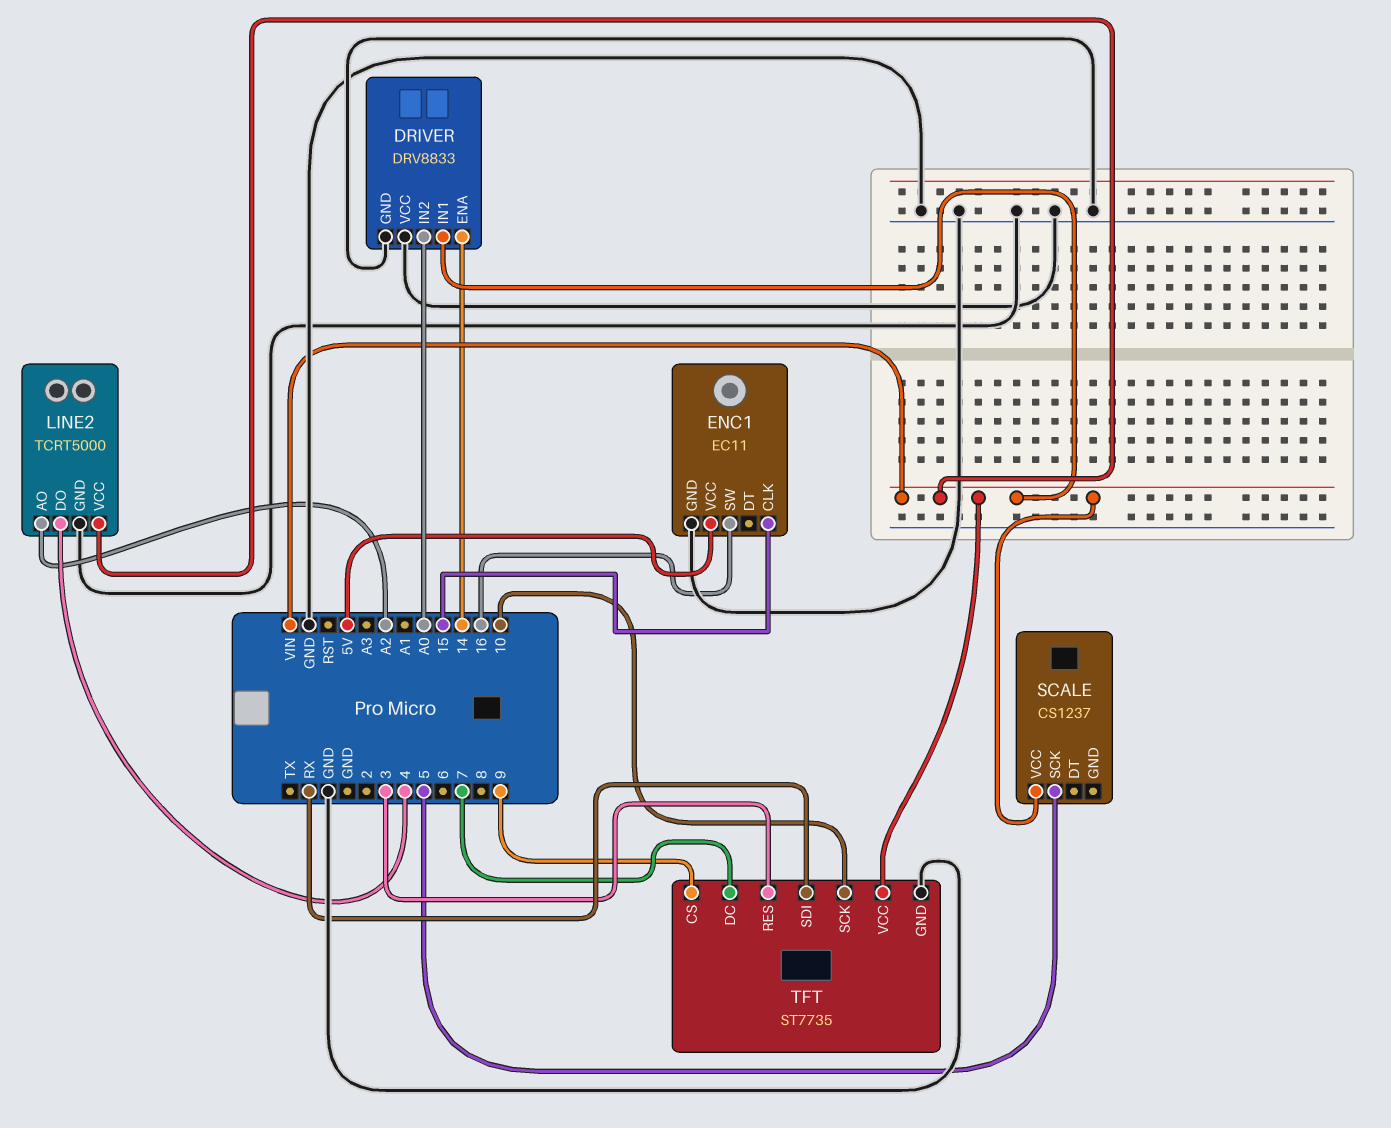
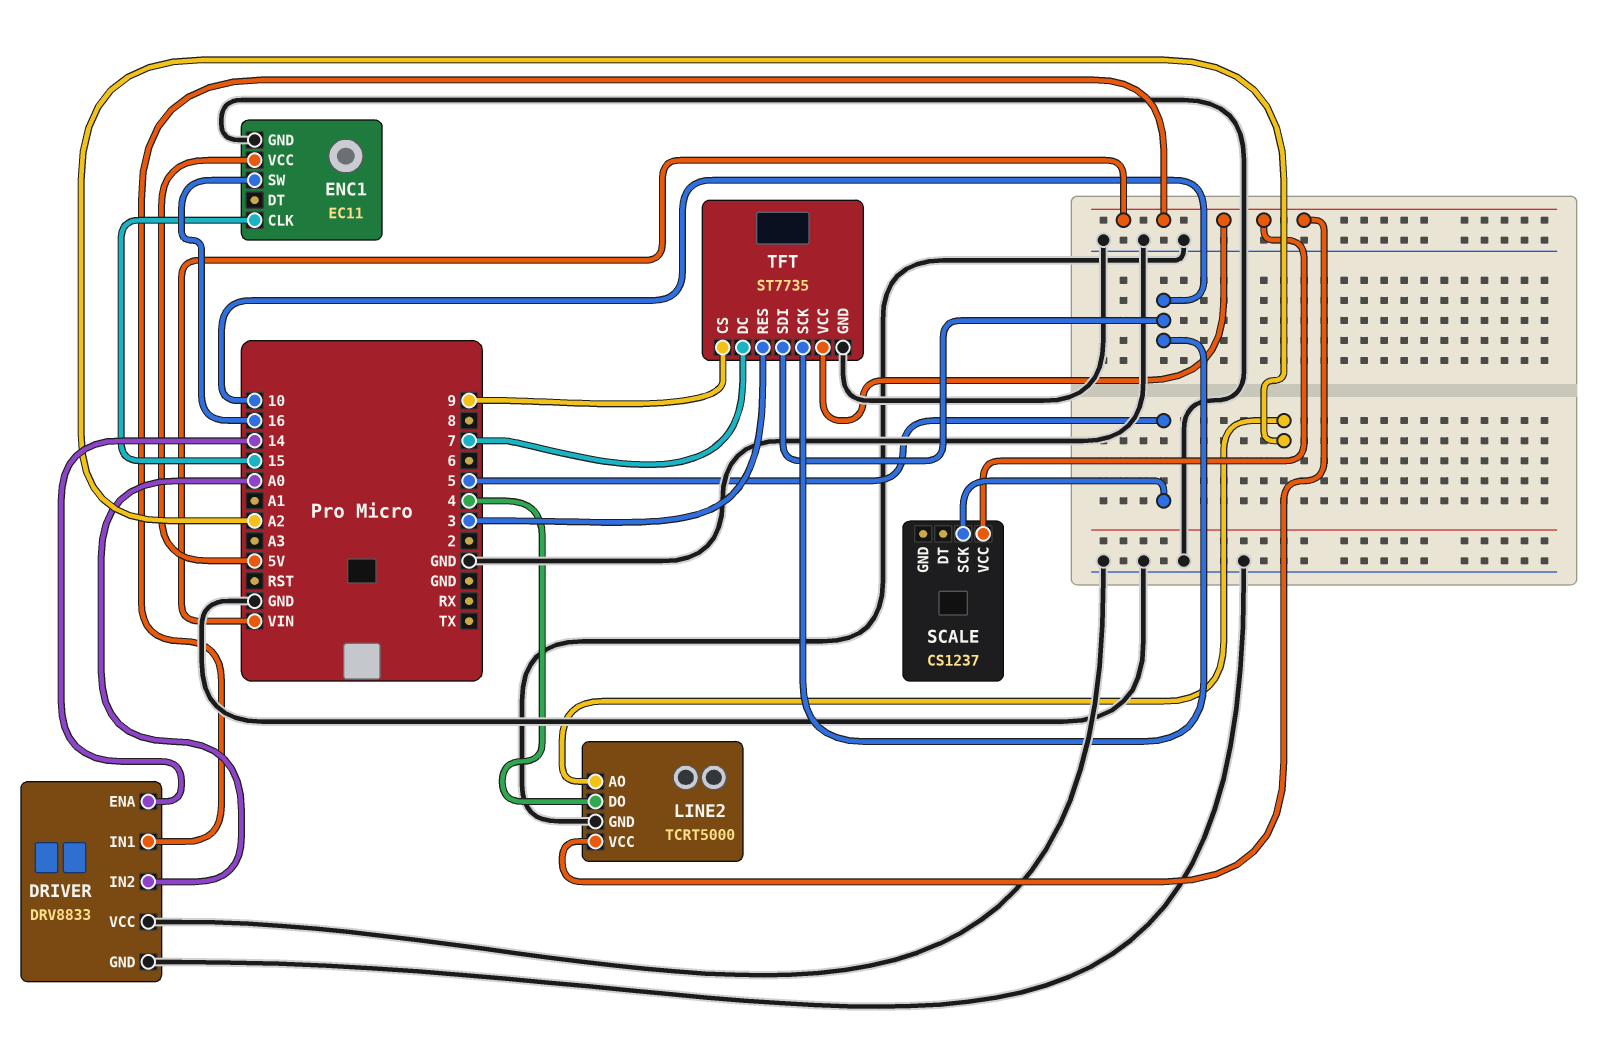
TFT pin SDI: RX -> 10

